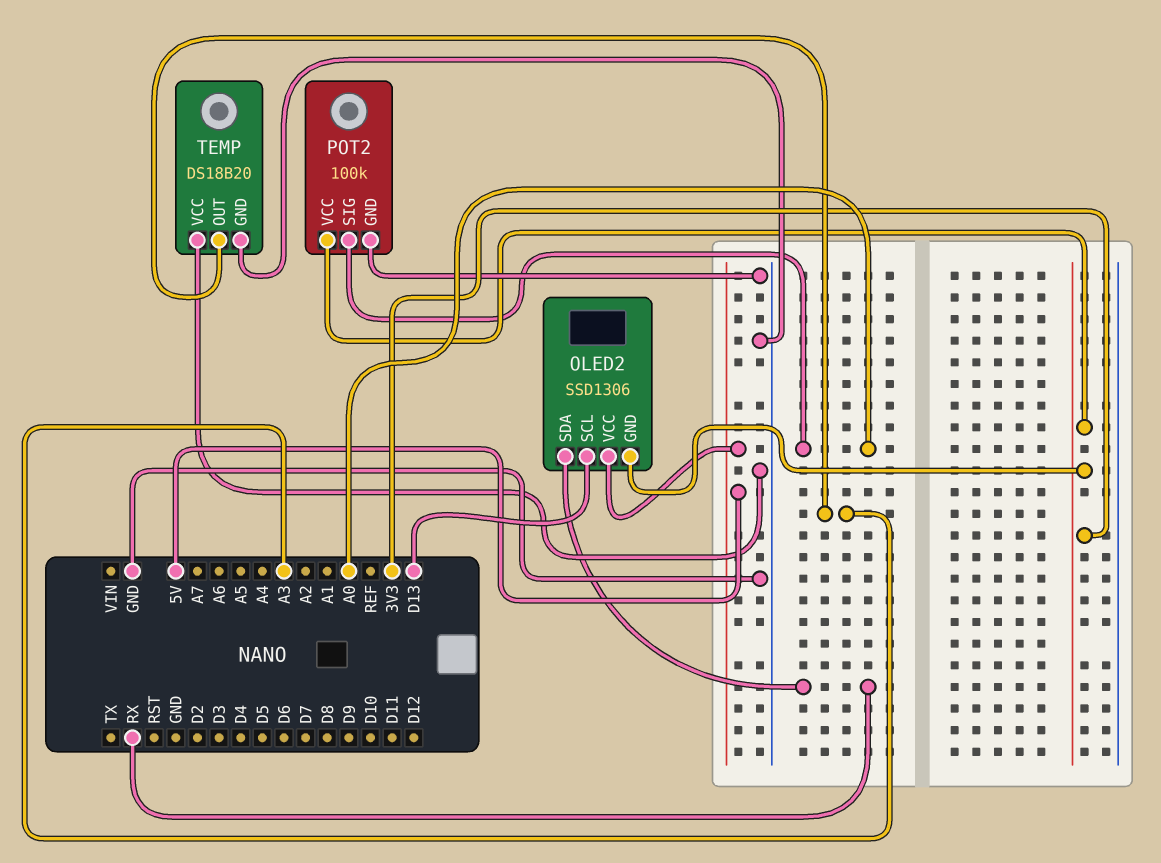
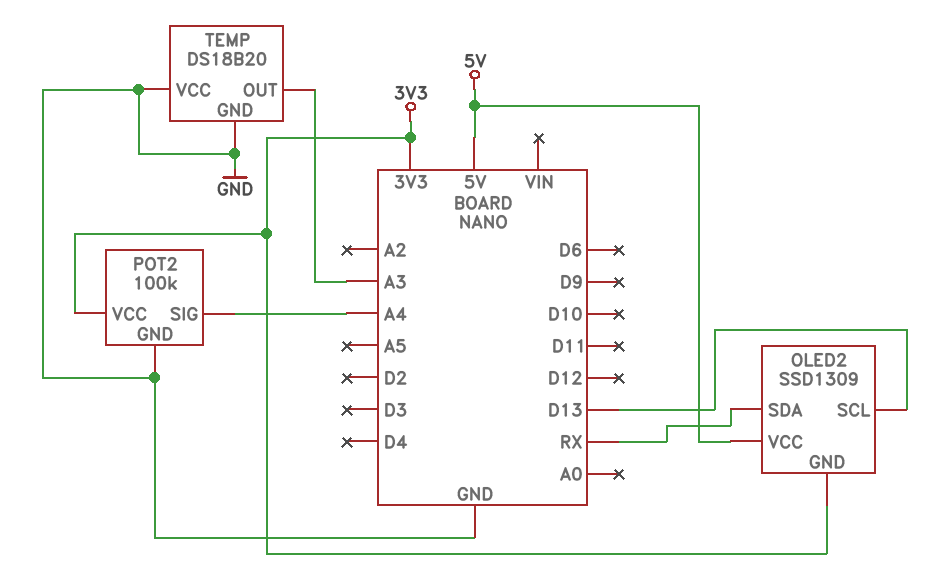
OLED2: SSD1306 -> SSD1309
POT2 pin SIG: A0 -> A4

